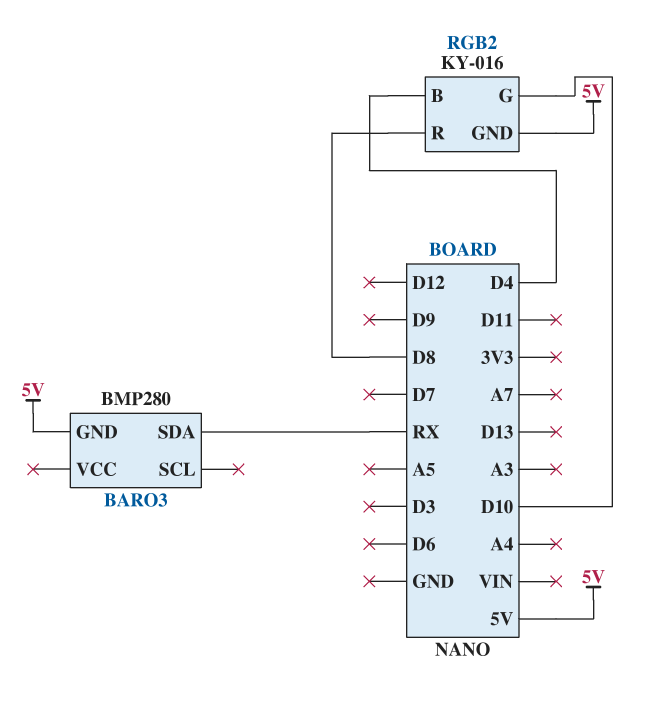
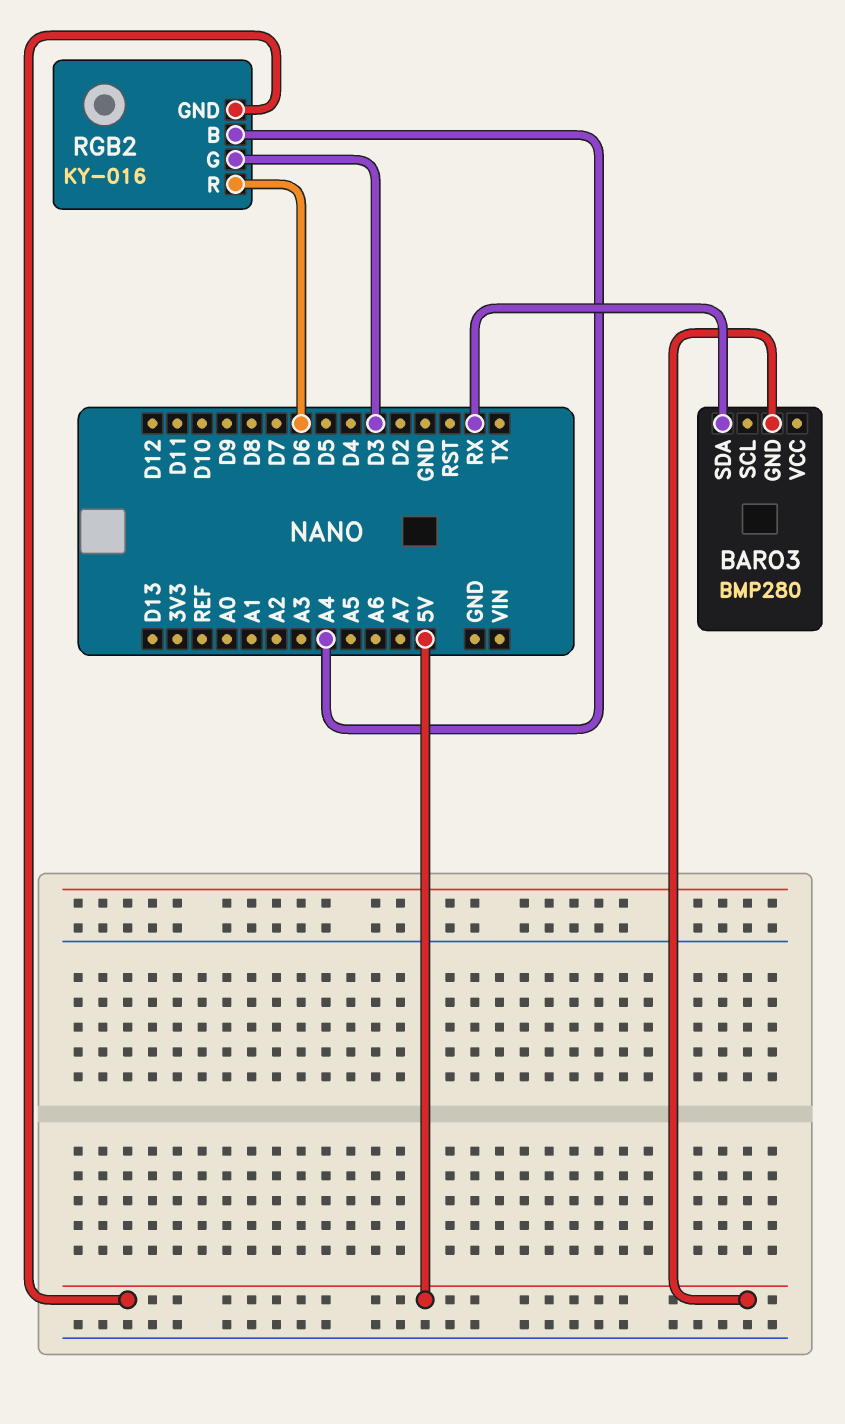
RGB2 pin B: D4 -> A4
RGB2 pin G: D10 -> D3
RGB2 pin R: D8 -> D6

